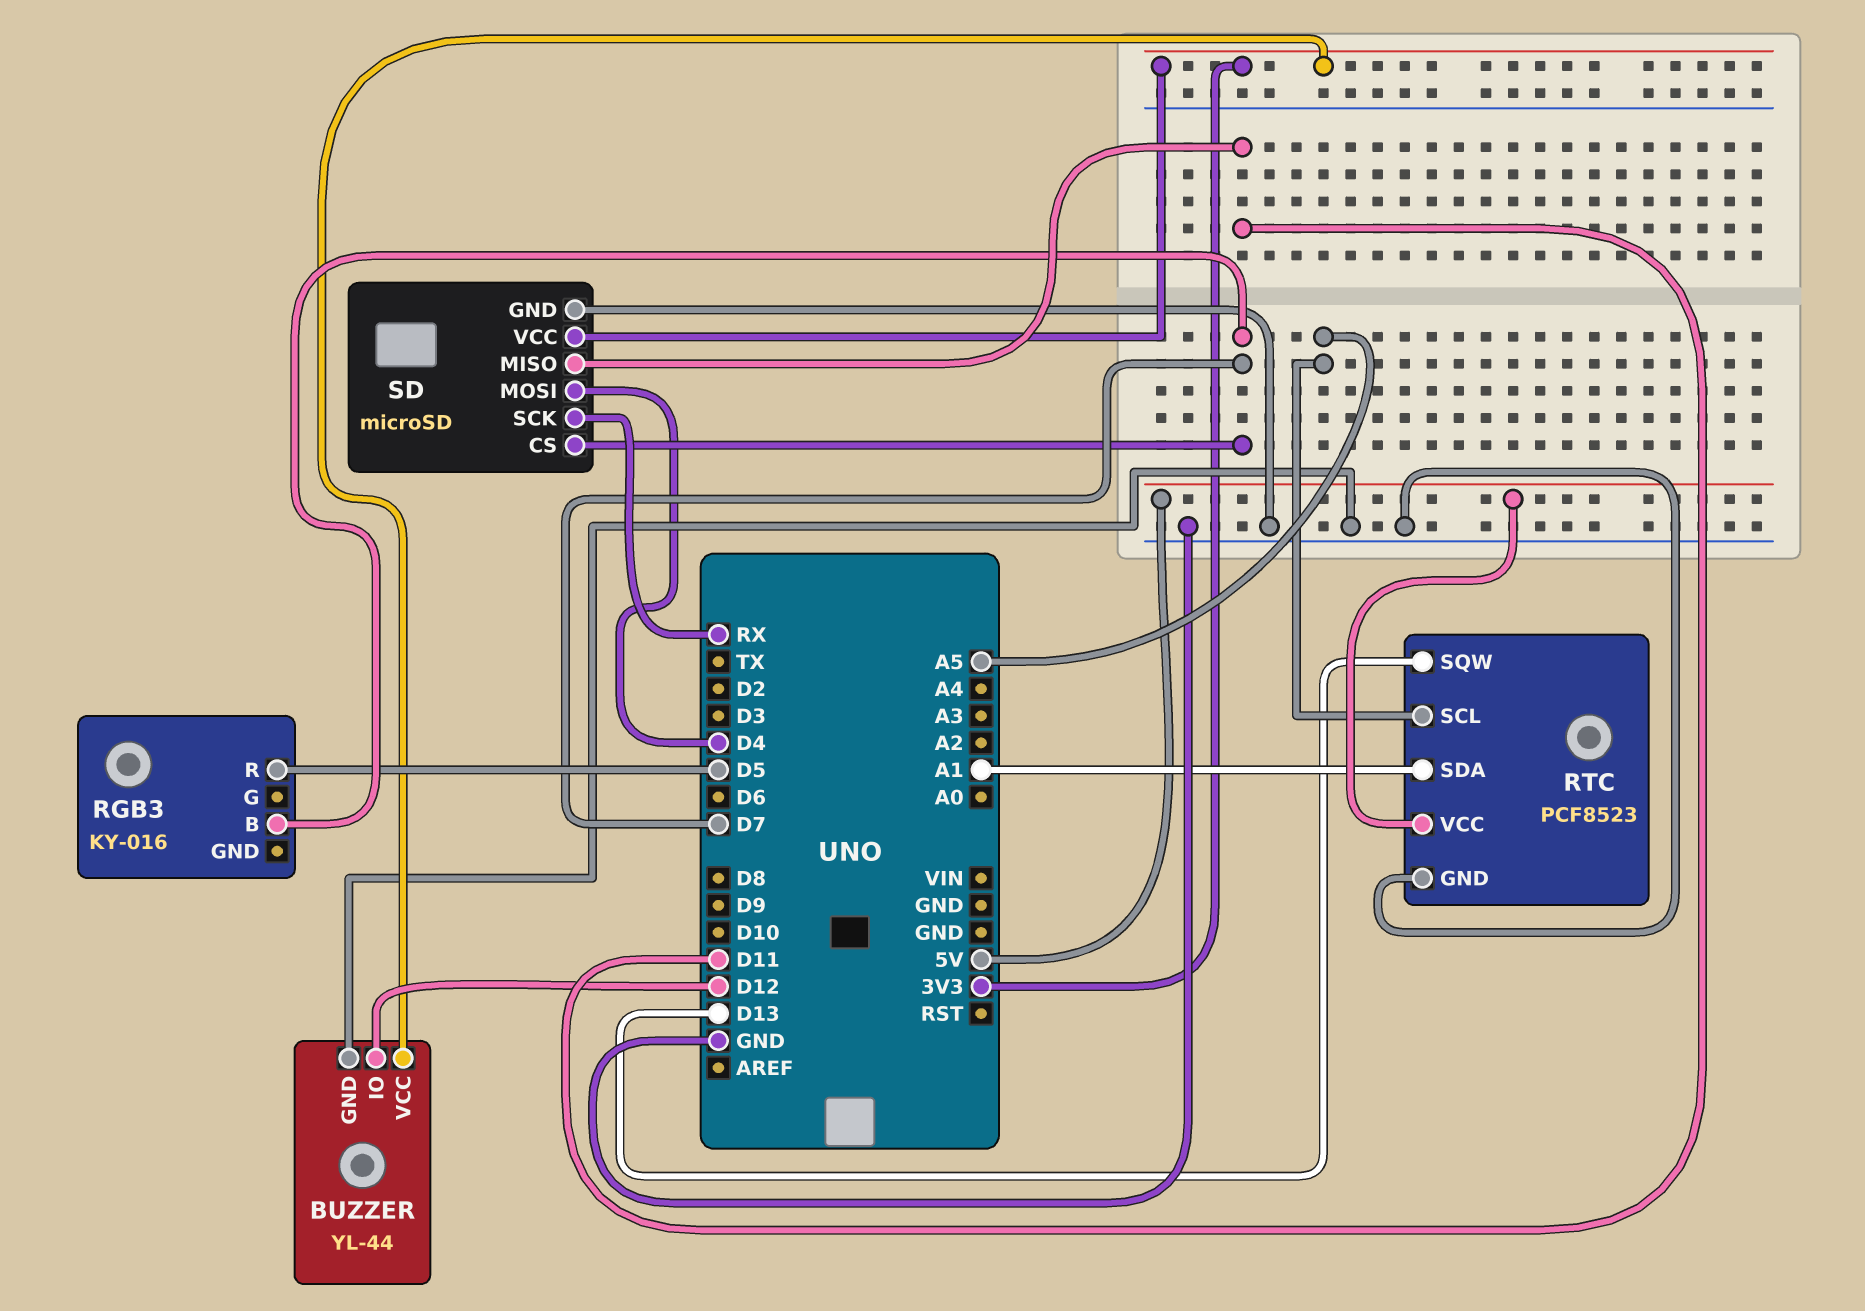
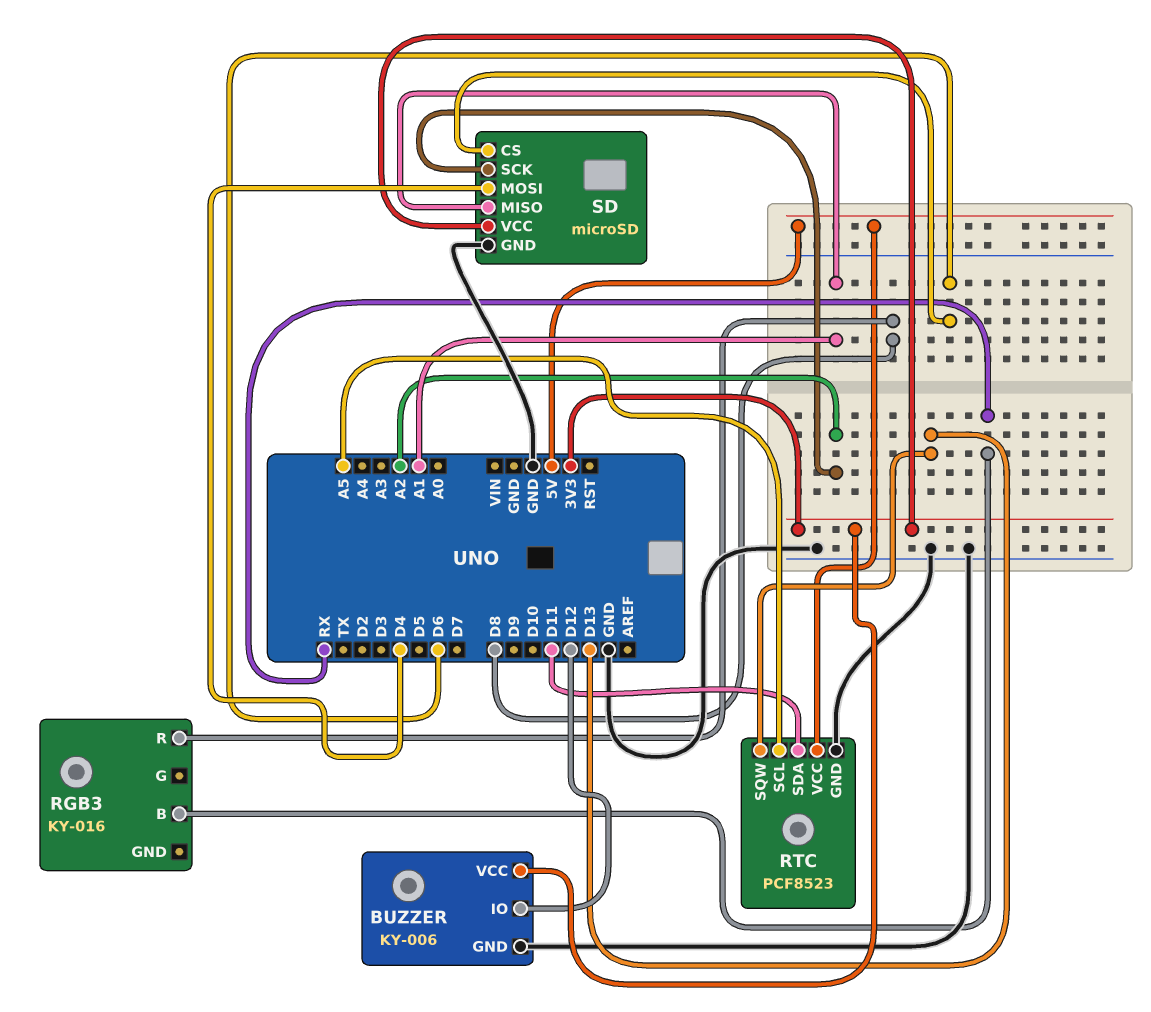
BUZZER: YL-44 -> KY-006
RGB3 pin B: D7 -> RX
RGB3 pin R: D5 -> D8
RTC pin SDA: A1 -> D11
SD pin CS: D7 -> D6
SD pin MISO: D11 -> A1
SD pin SCK: RX -> A2

